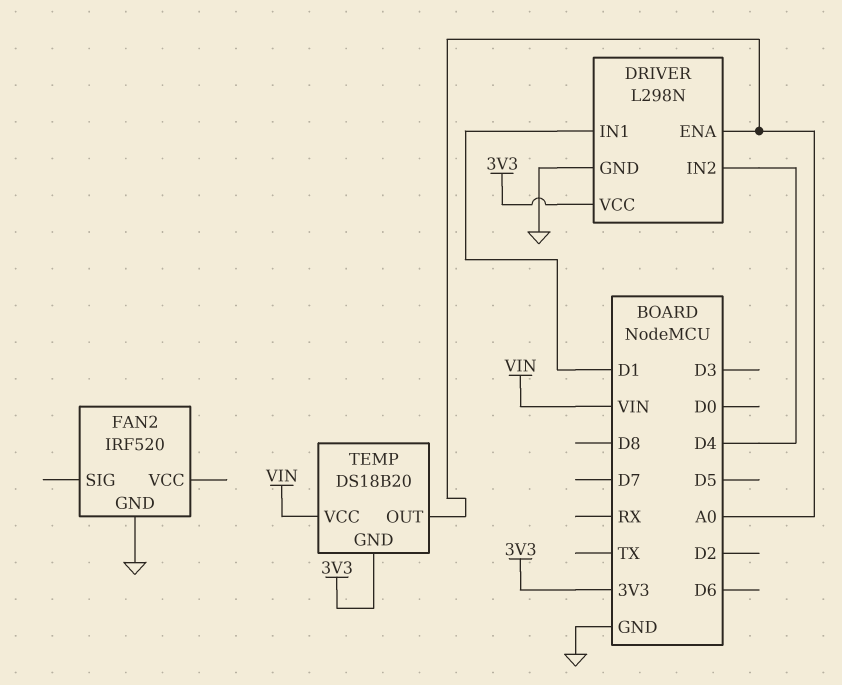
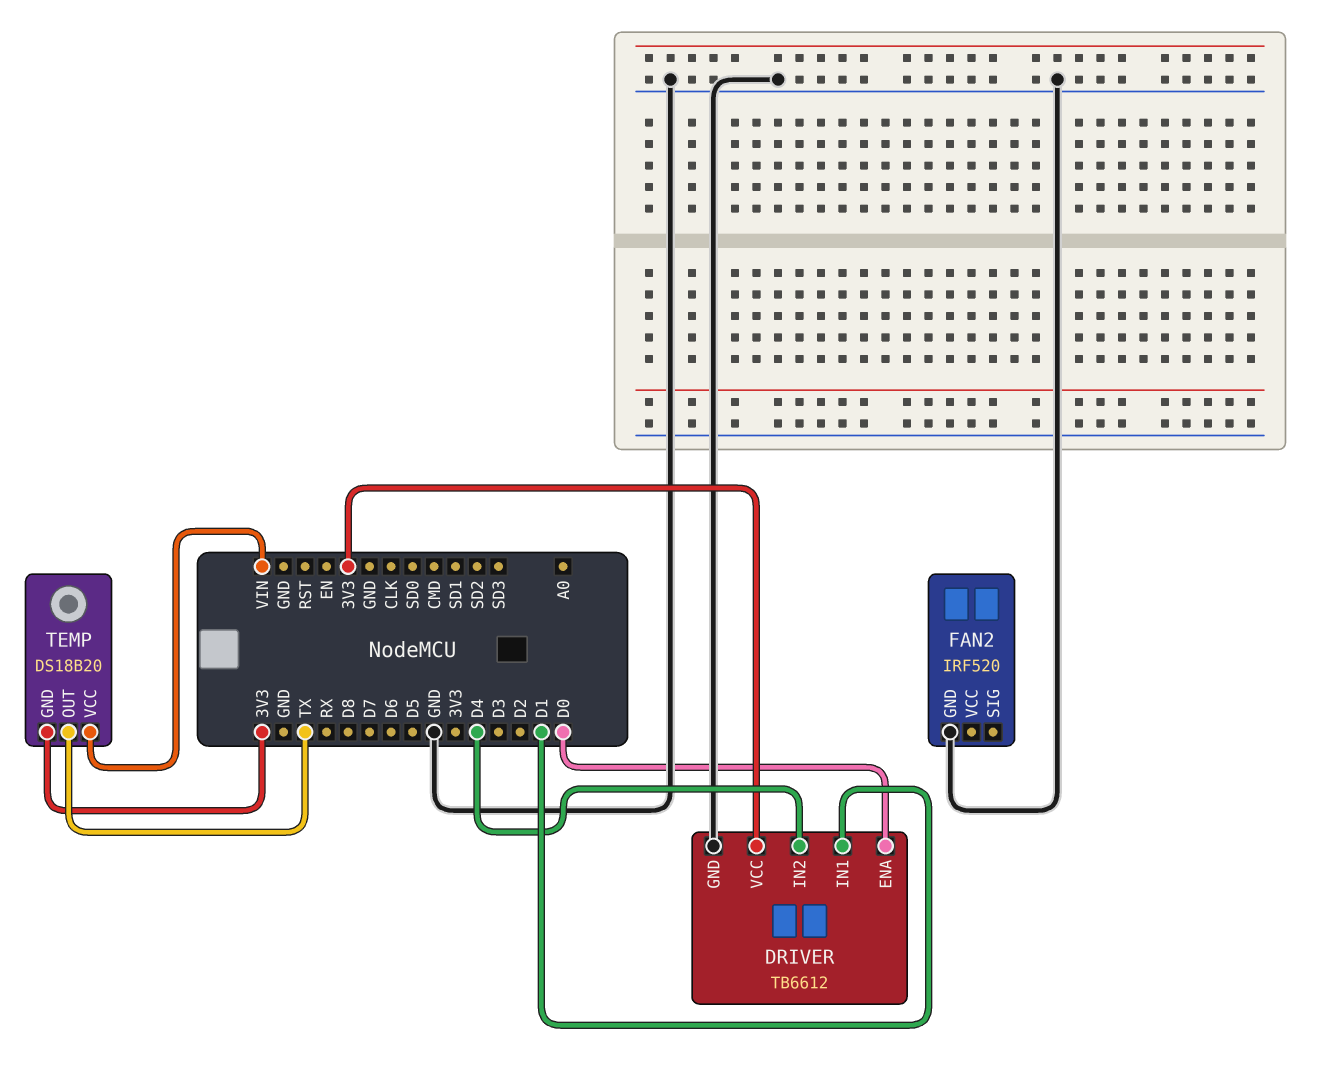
DRIVER: L298N -> TB6612
DRIVER pin ENA: A0 -> D0
TEMP pin OUT: A0 -> TX

